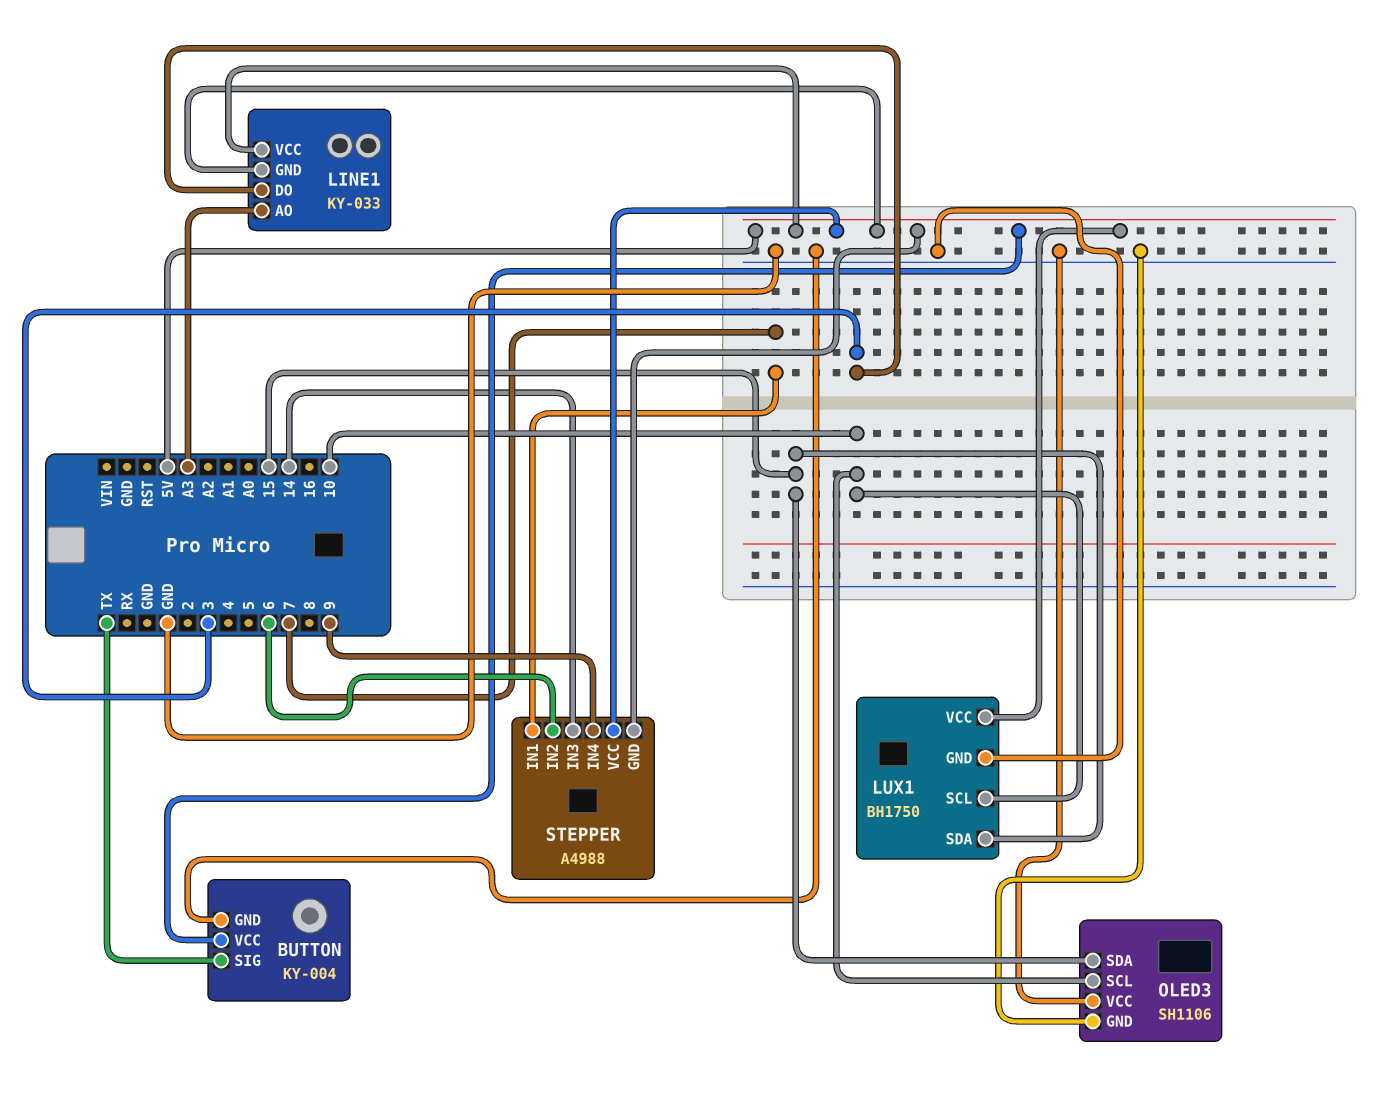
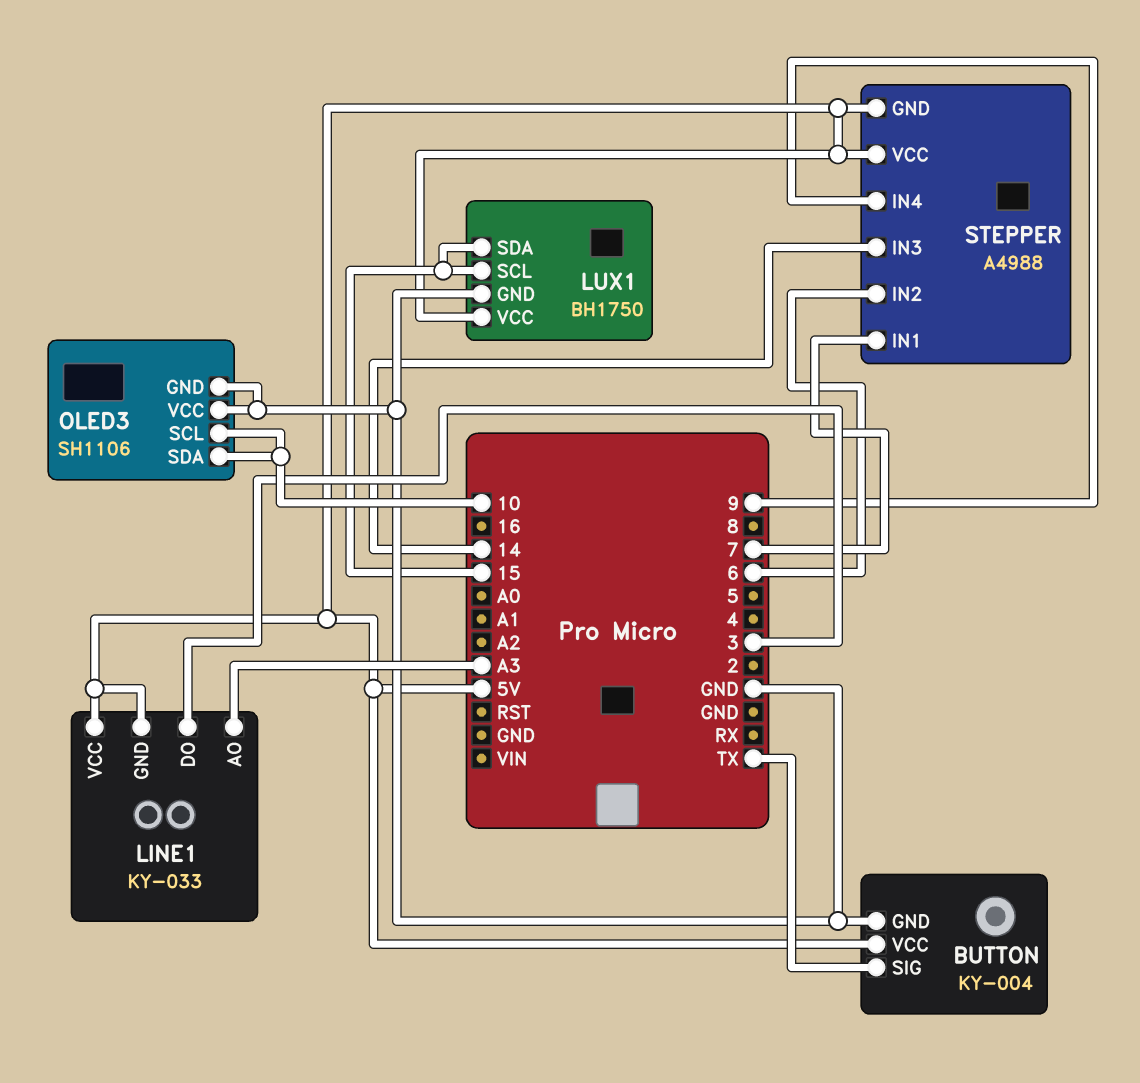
LUX1 pin SCL: 10 -> 15
OLED3 pin SDA: 15 -> 10

